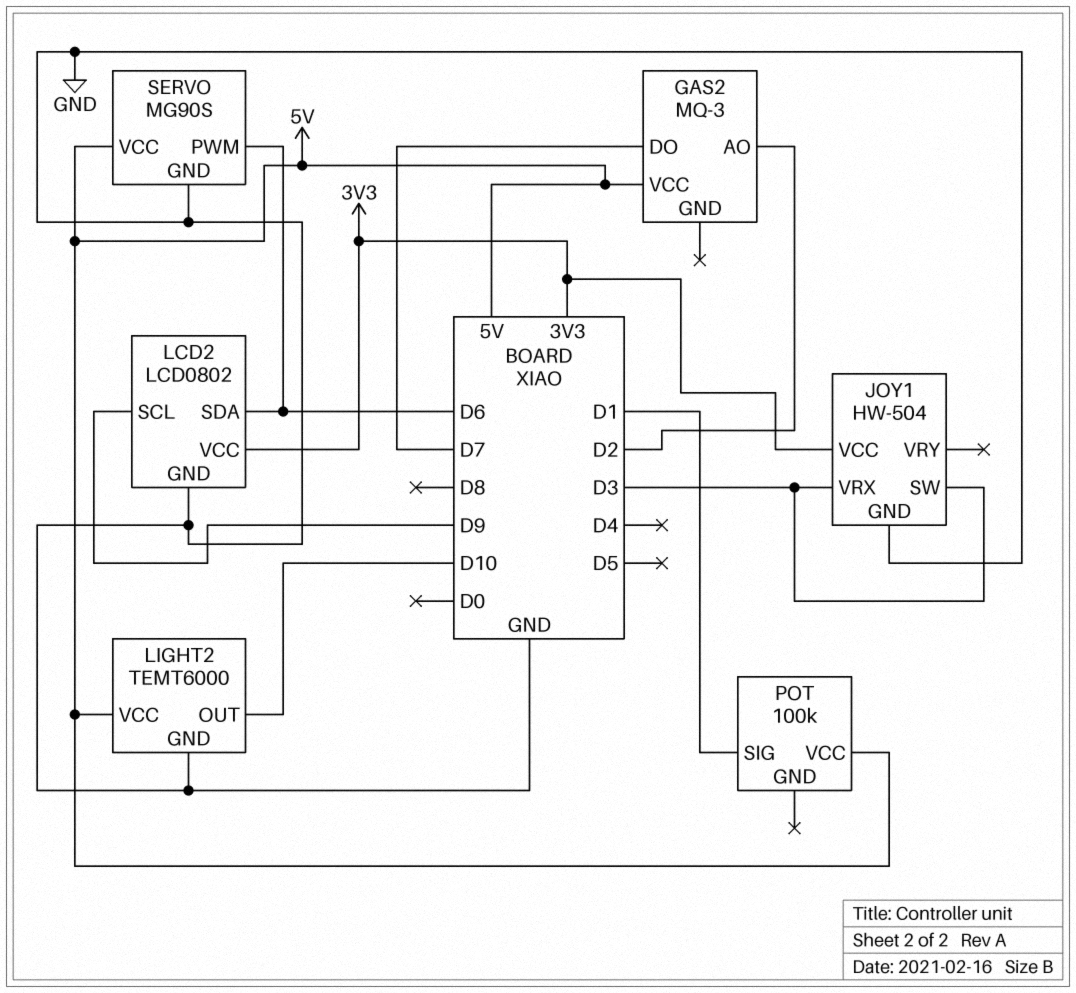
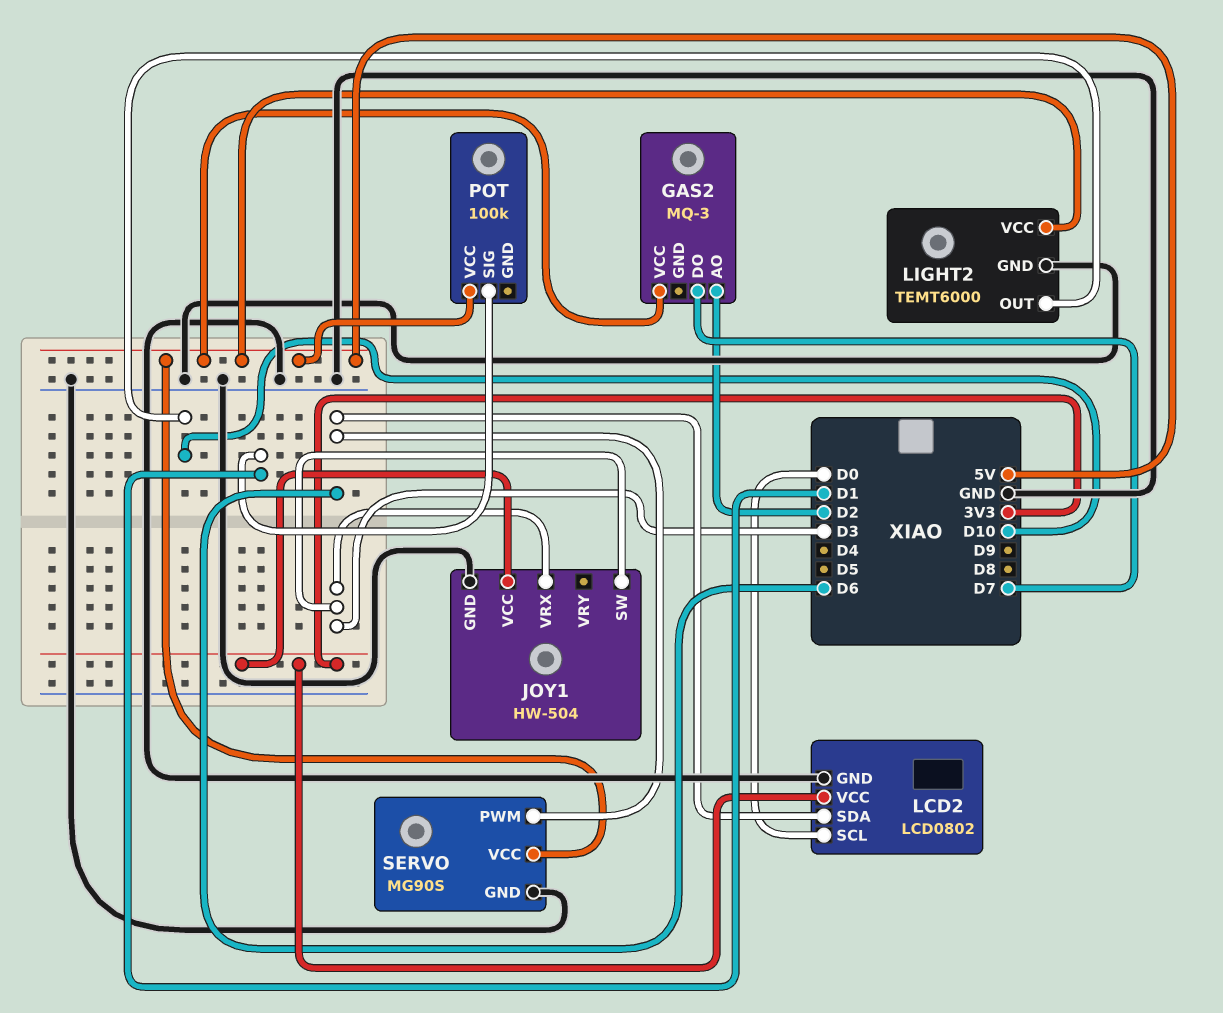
LCD2 pin SCL: D9 -> D0

